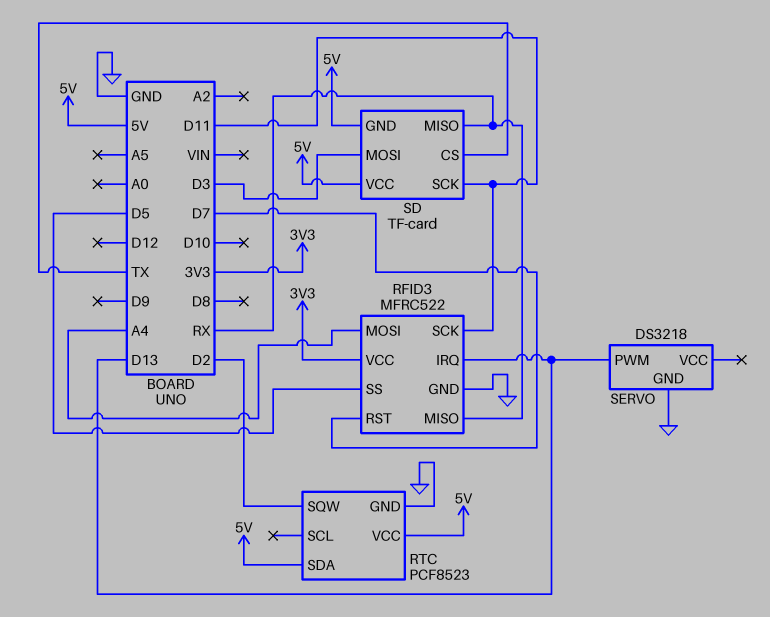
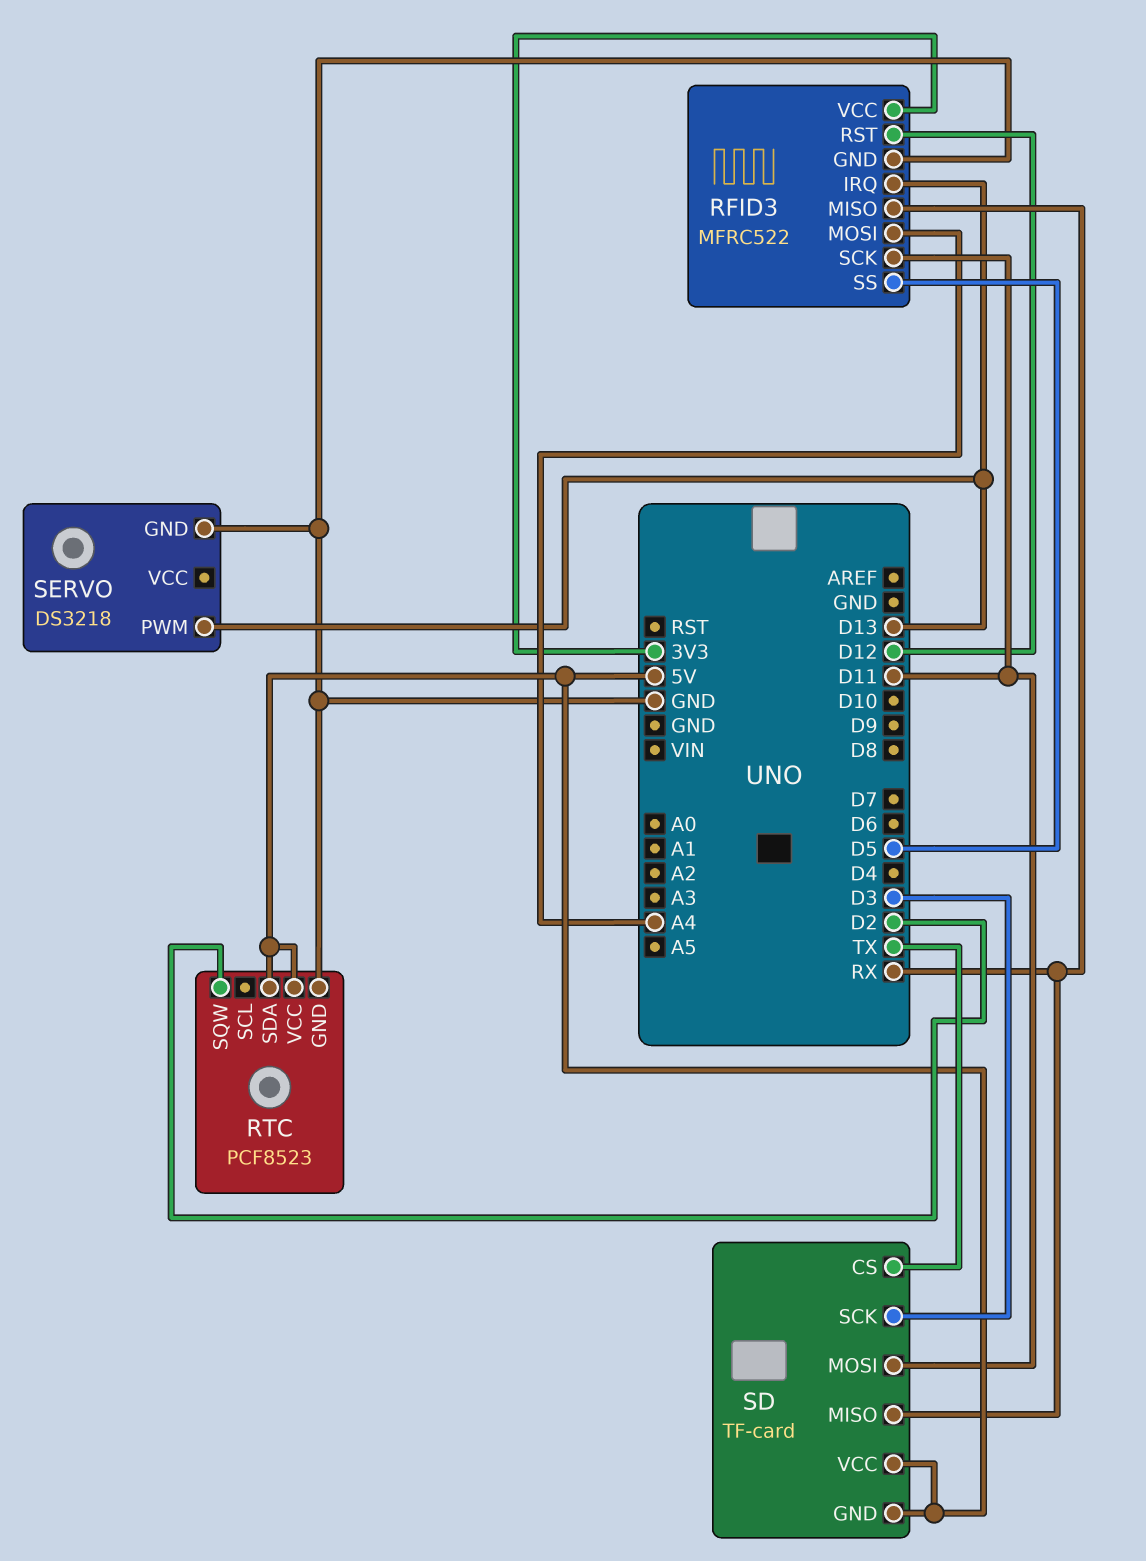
RFID3 pin RST: D7 -> D12
SD pin MOSI: D3 -> D11
SD pin SCK: D11 -> D3

